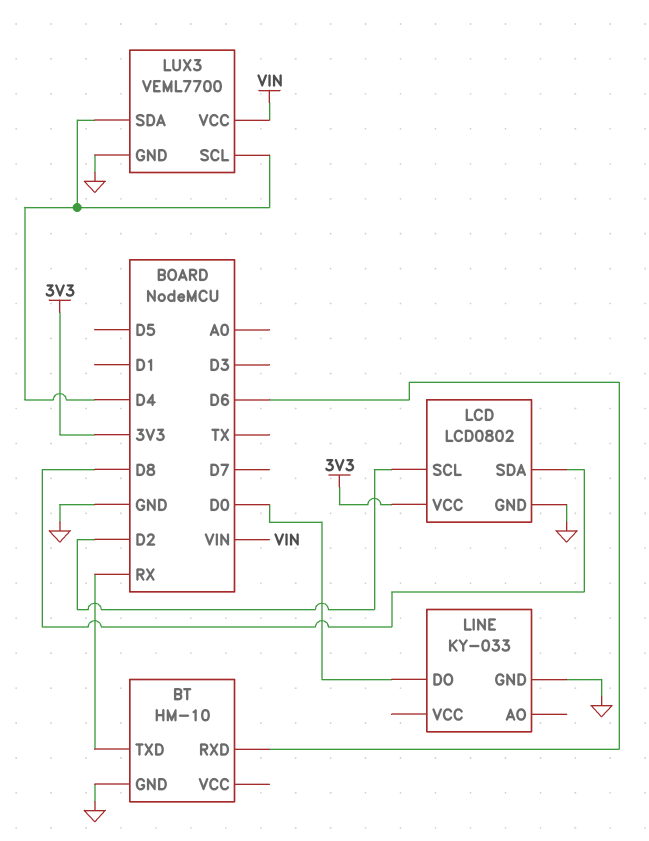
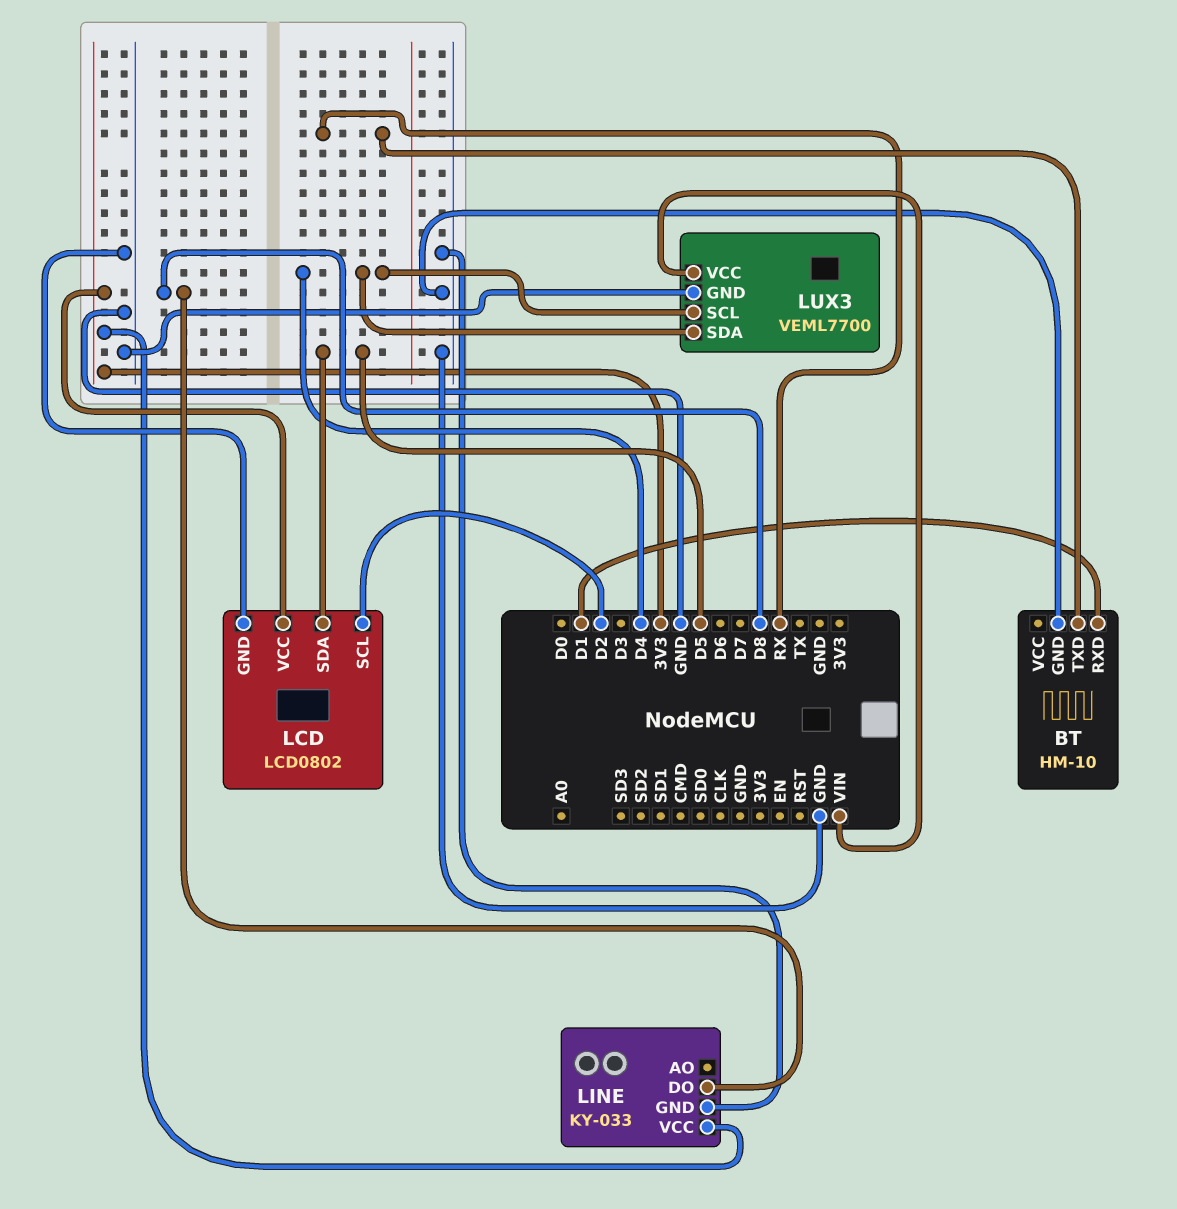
BT pin RXD: D6 -> D1
LCD pin SDA: D8 -> D5
LINE pin DO: D0 -> D8
LINE pin VCC: none -> 3V3

